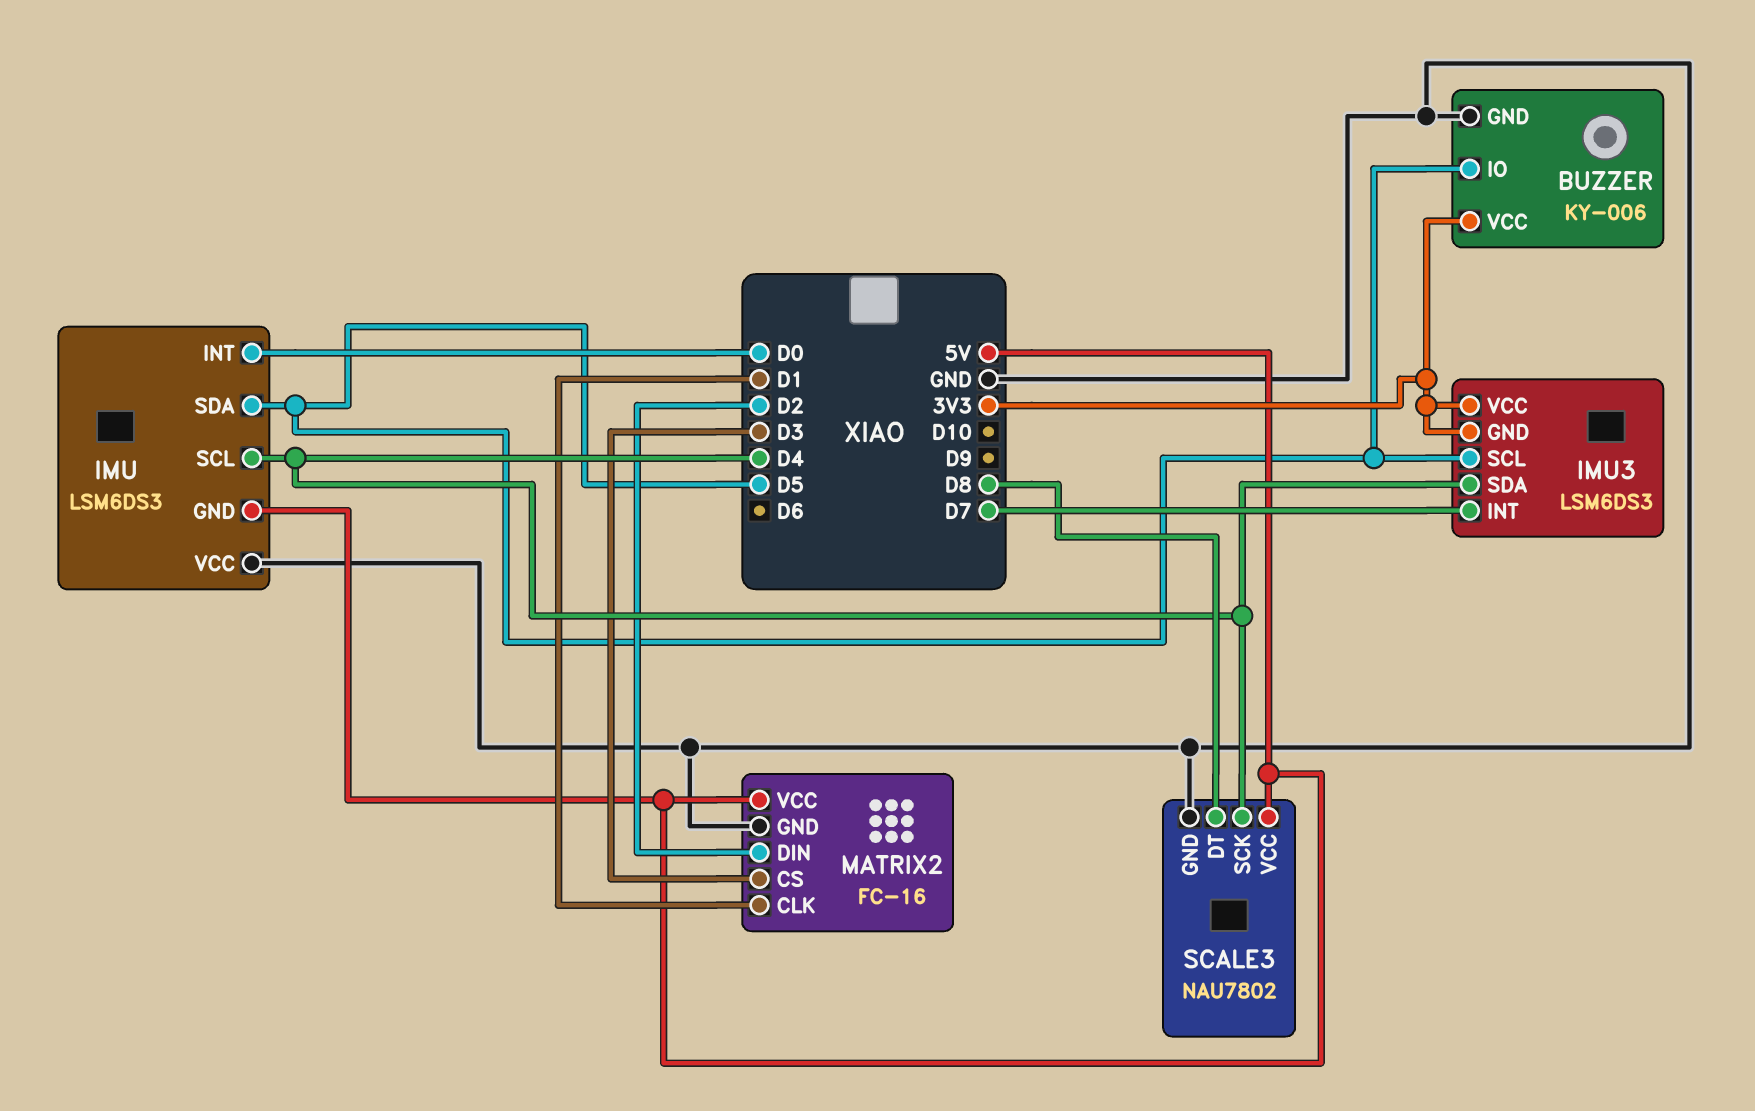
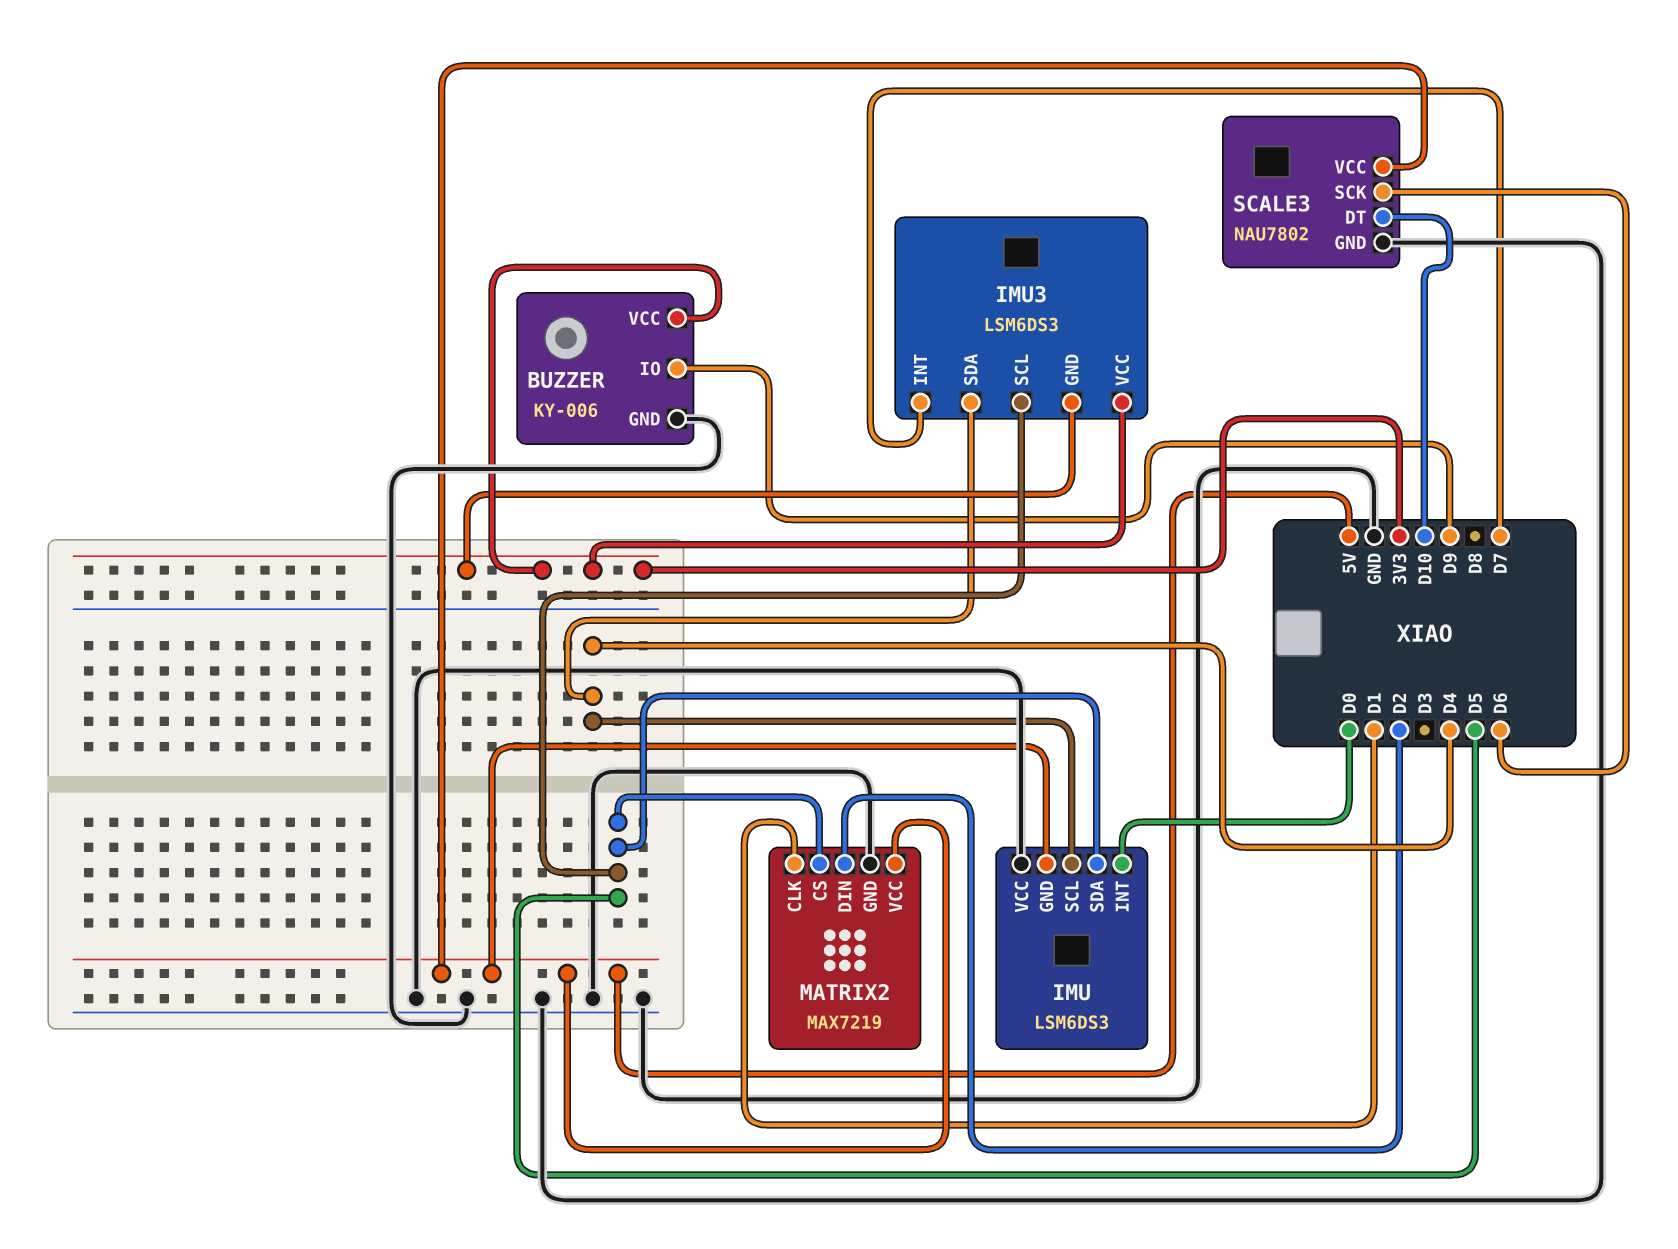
BUZZER pin IO: D5 -> D9
MATRIX2: FC-16 -> MAX7219
MATRIX2 pin CS: D3 -> D5
SCALE3 pin DT: D8 -> D10
SCALE3 pin SCK: D4 -> D6

